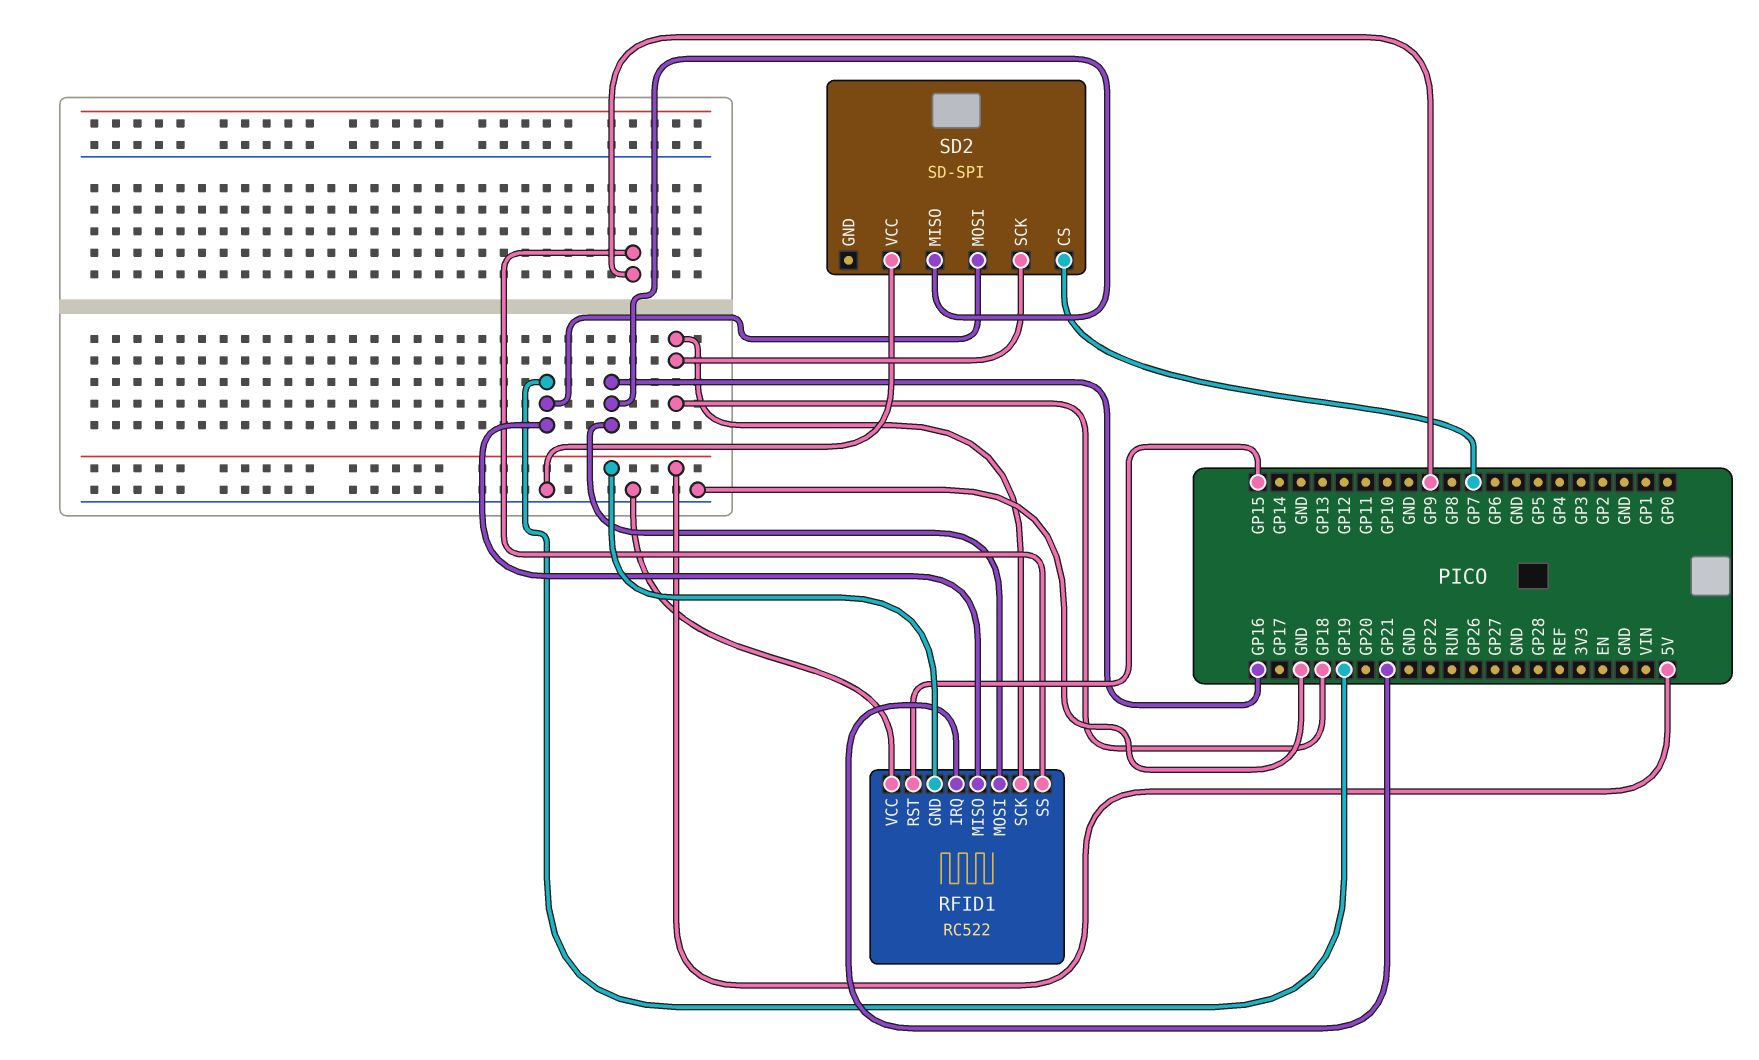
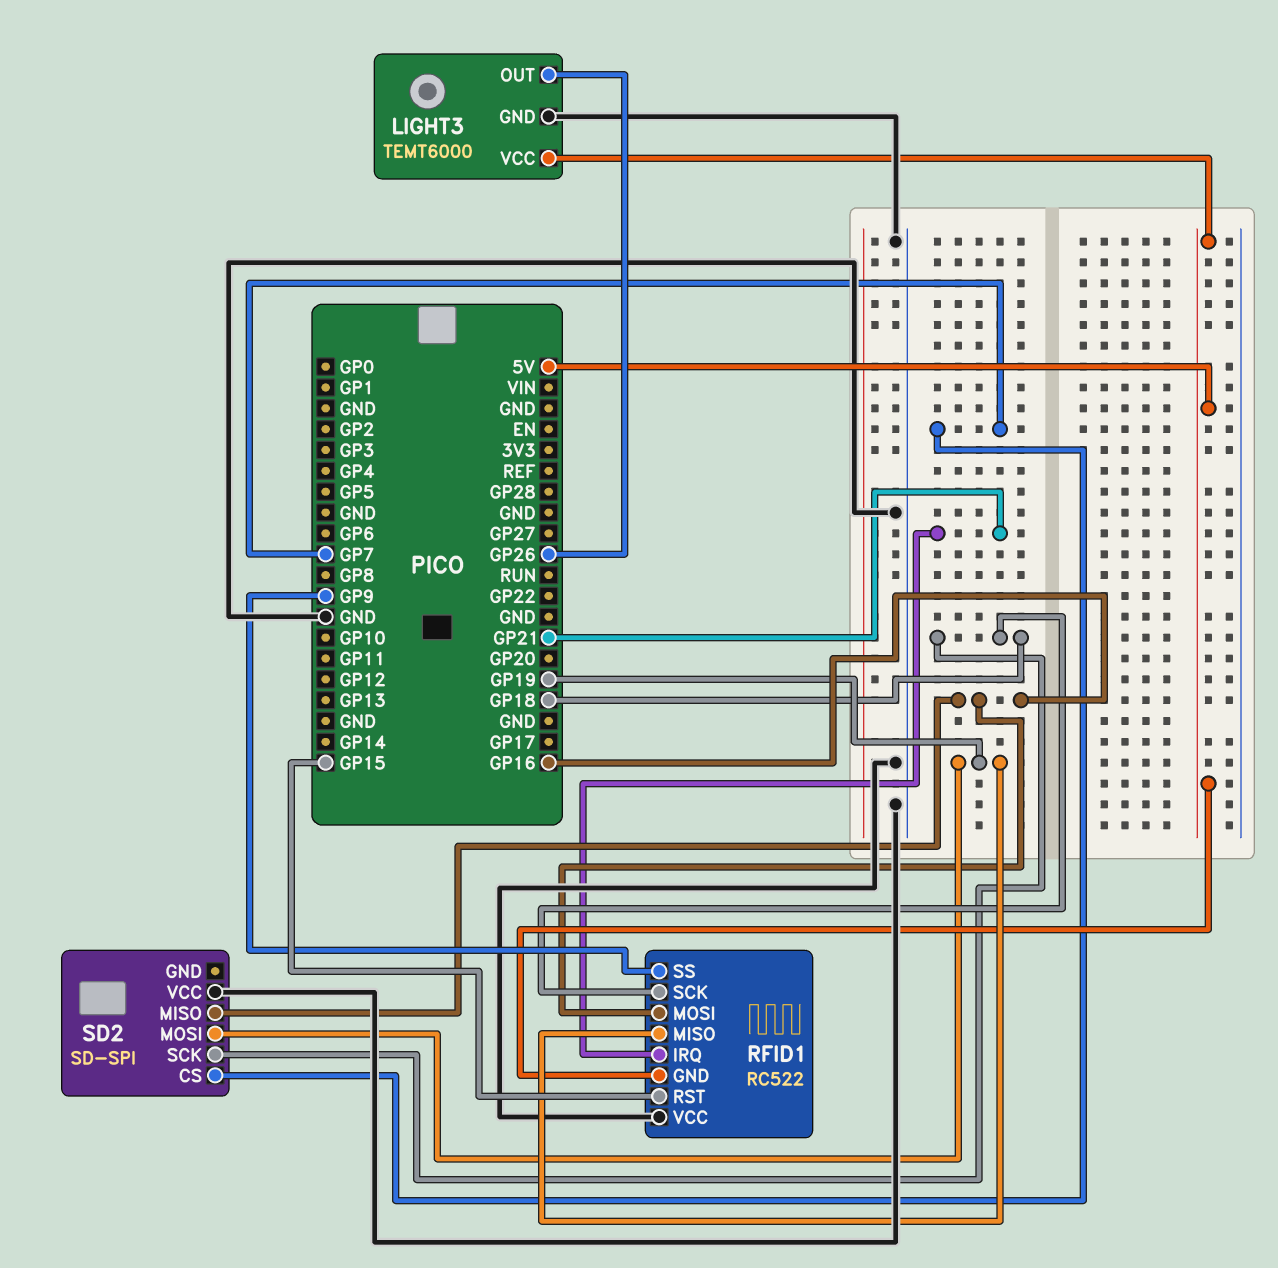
LIGHT3: none -> TEMT6000
LIGHT3 pin GND: none -> GND
LIGHT3 pin OUT: none -> GP26
LIGHT3 pin VCC: none -> 5V

